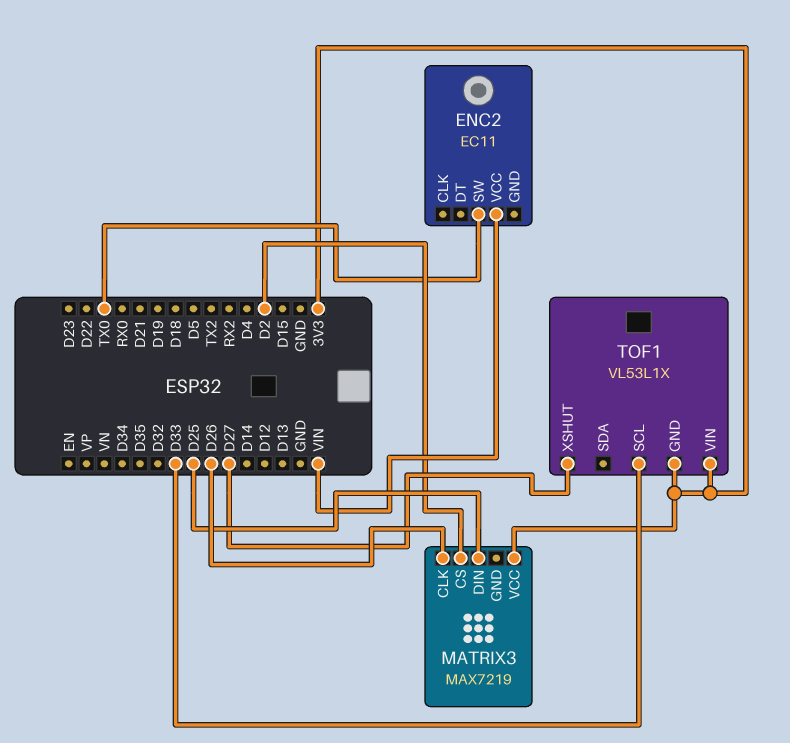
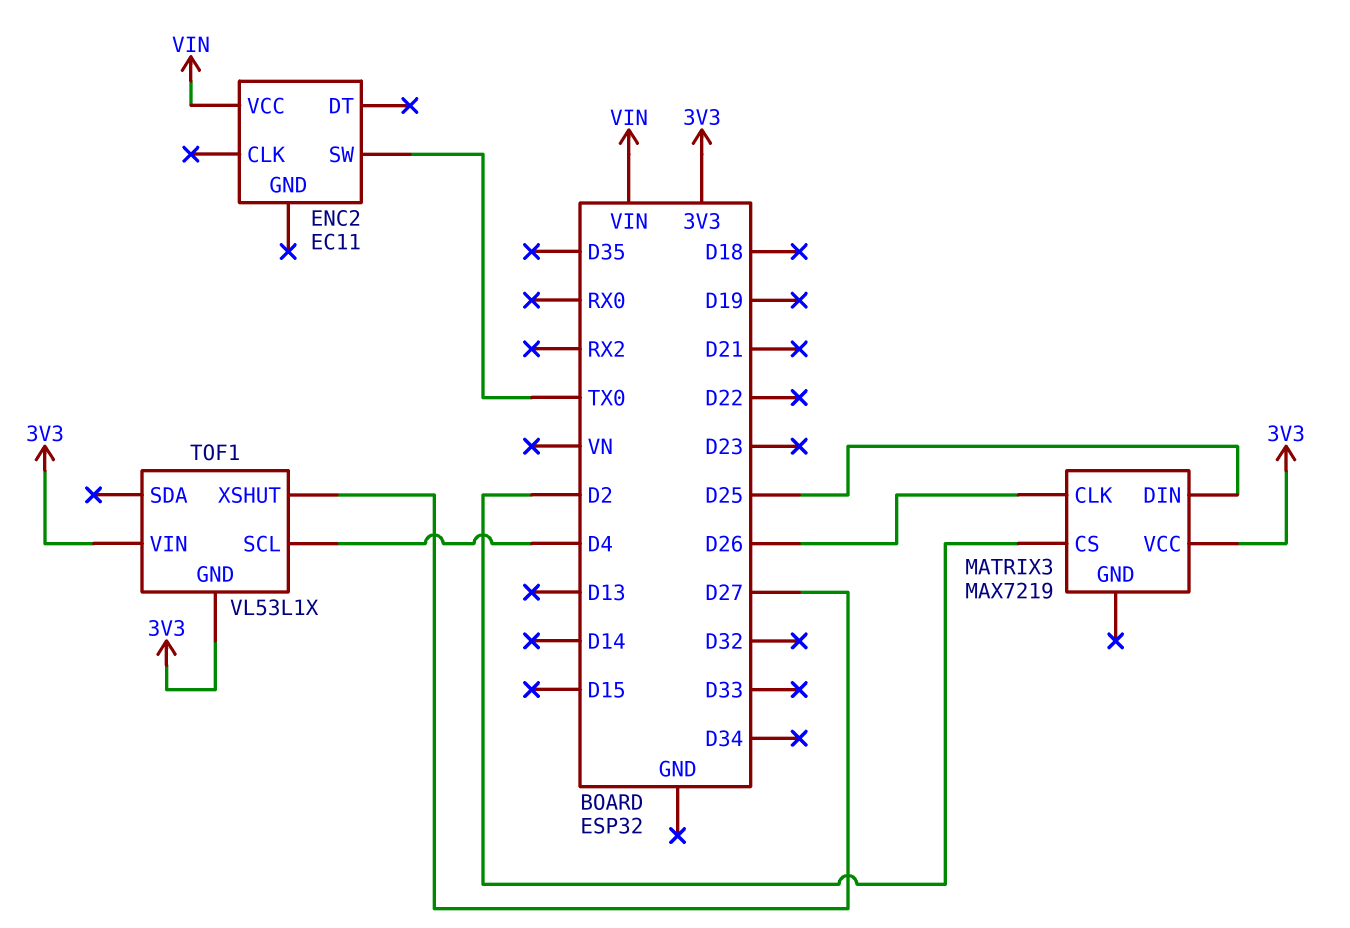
TOF1 pin SCL: D33 -> D4

